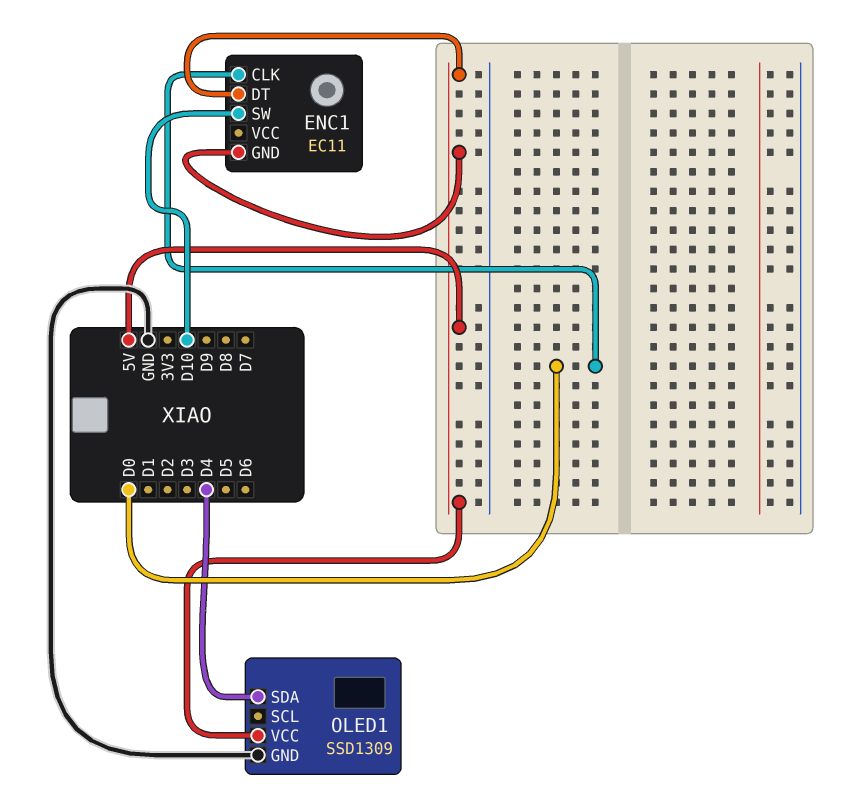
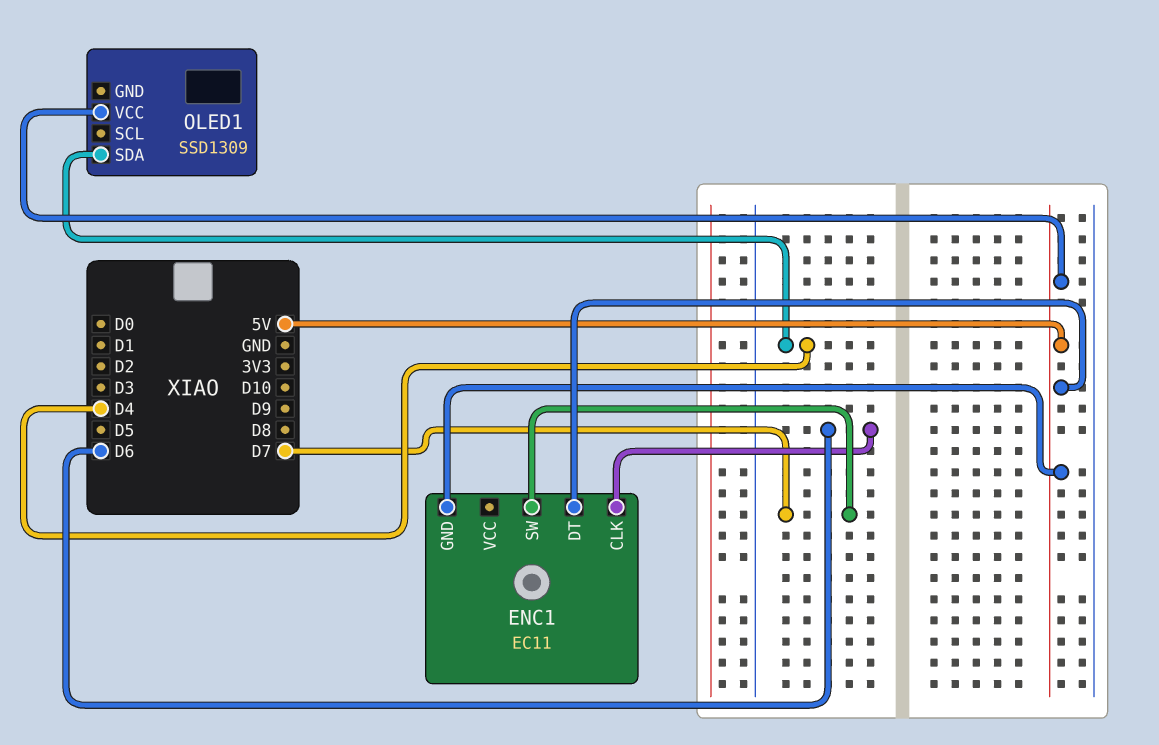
ENC1 pin CLK: D0 -> D6
ENC1 pin SW: D10 -> D7
OLED1 pin GND: GND -> none

